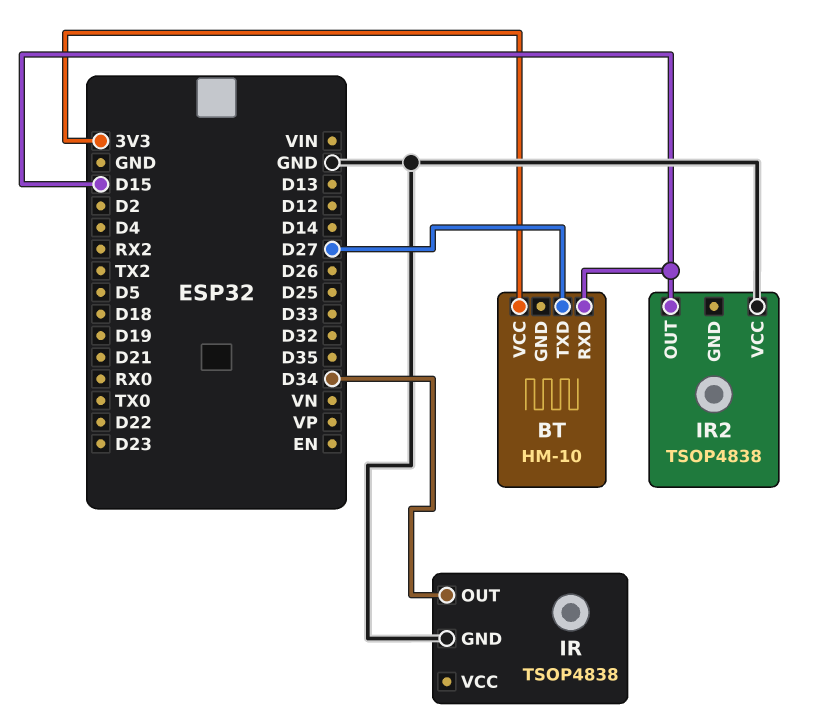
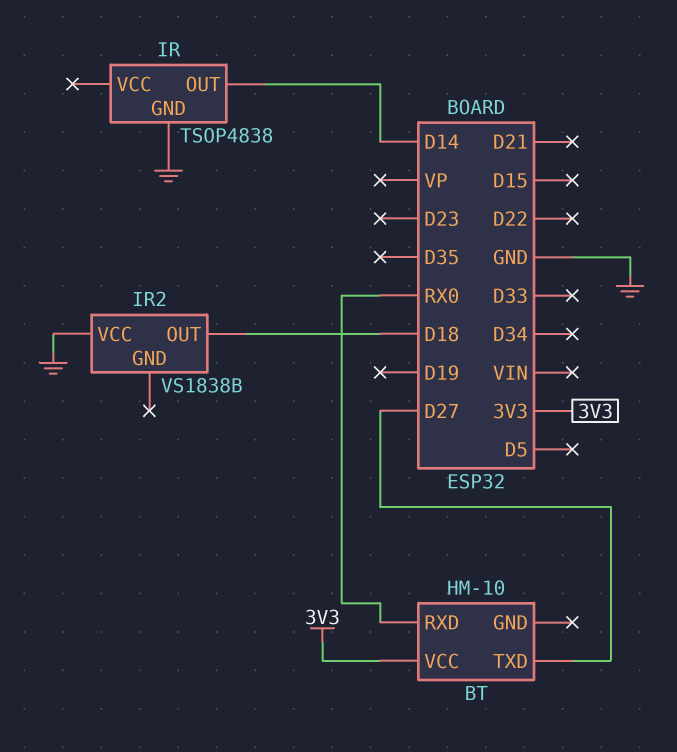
BT pin RXD: D15 -> RX0
IR pin OUT: D34 -> D14
IR2: TSOP4838 -> VS1838B
IR2 pin OUT: D15 -> D18

